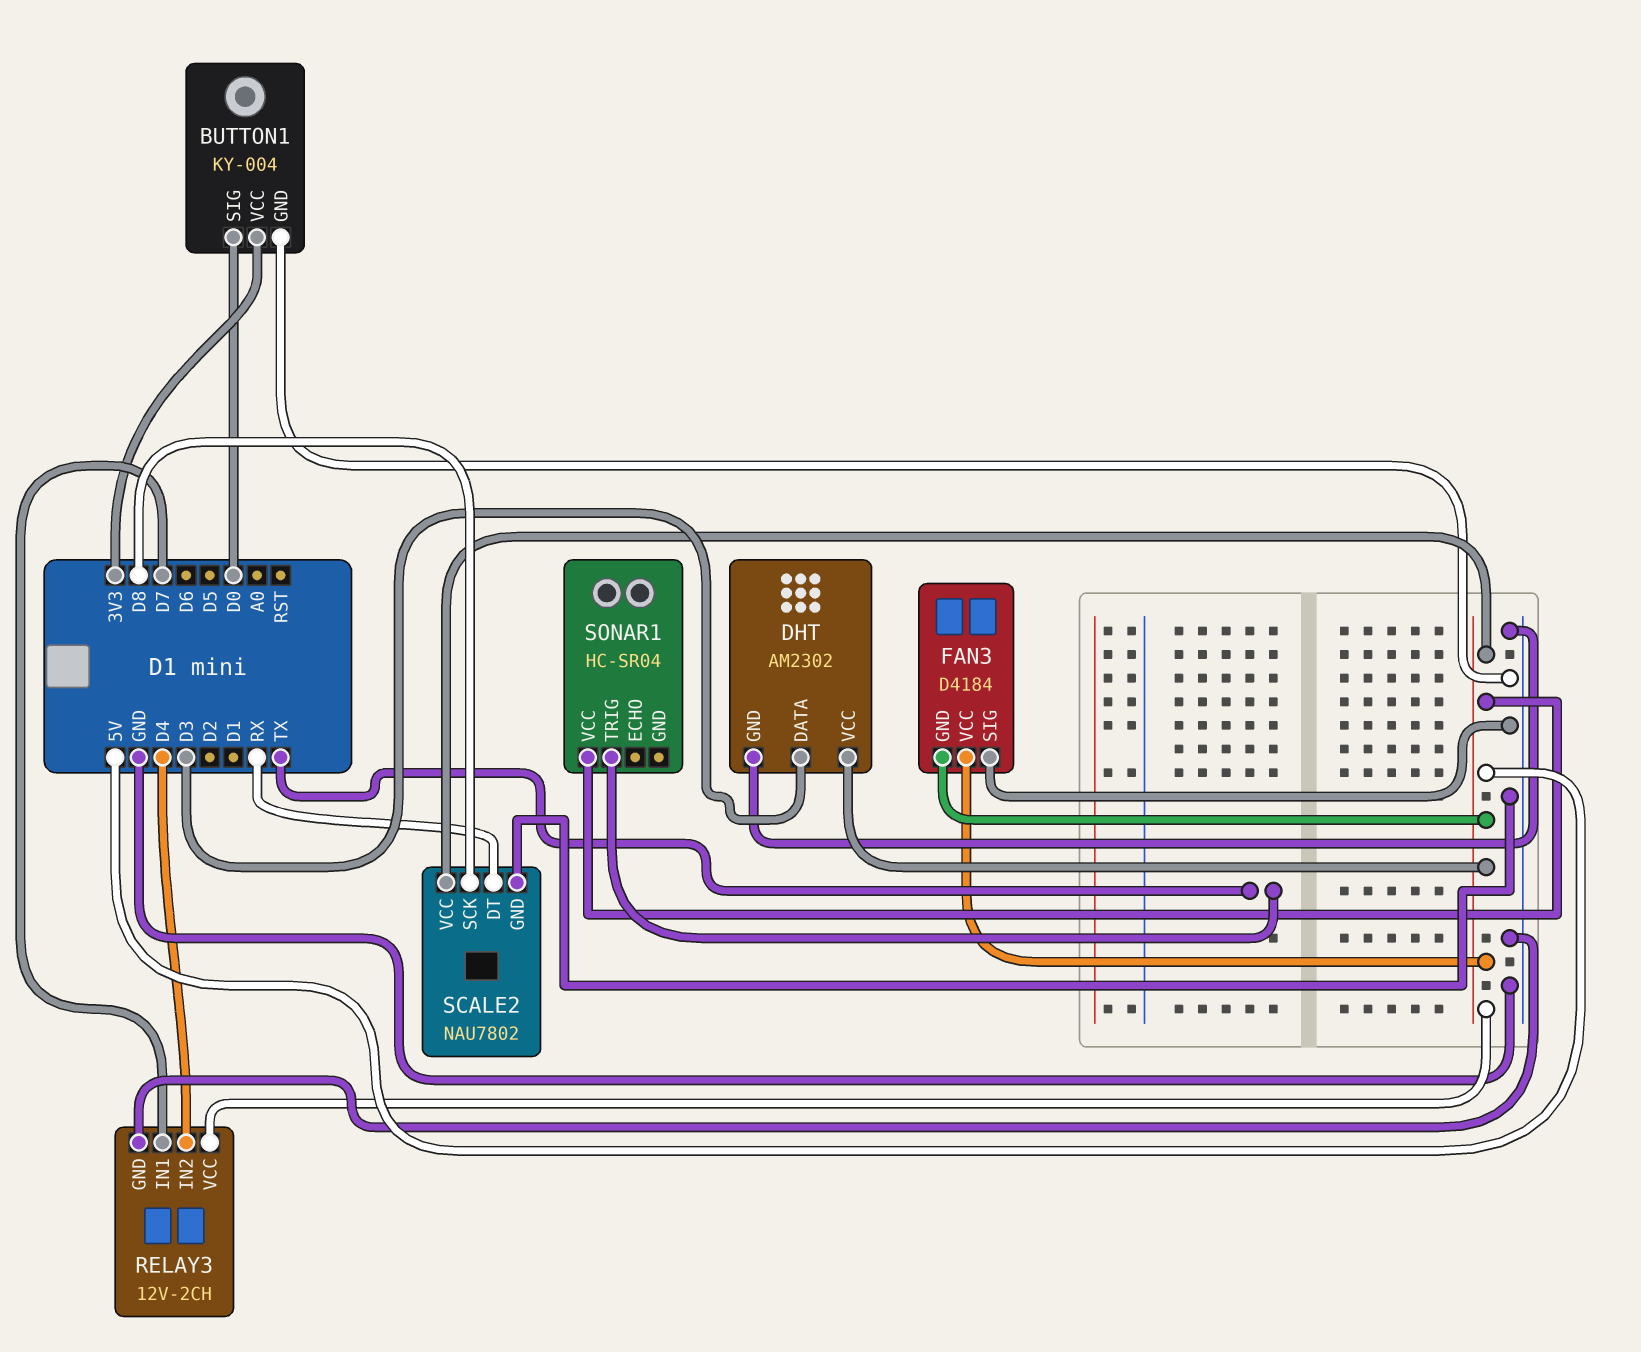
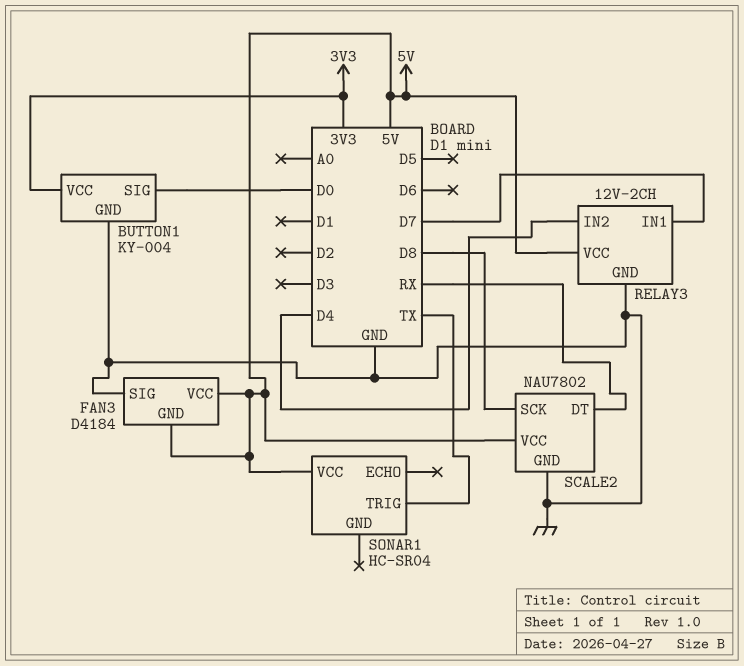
DHT: AM2302 -> none
DHT pin DATA: D3 -> none
DHT pin GND: GND -> none
DHT pin VCC: 5V -> none

